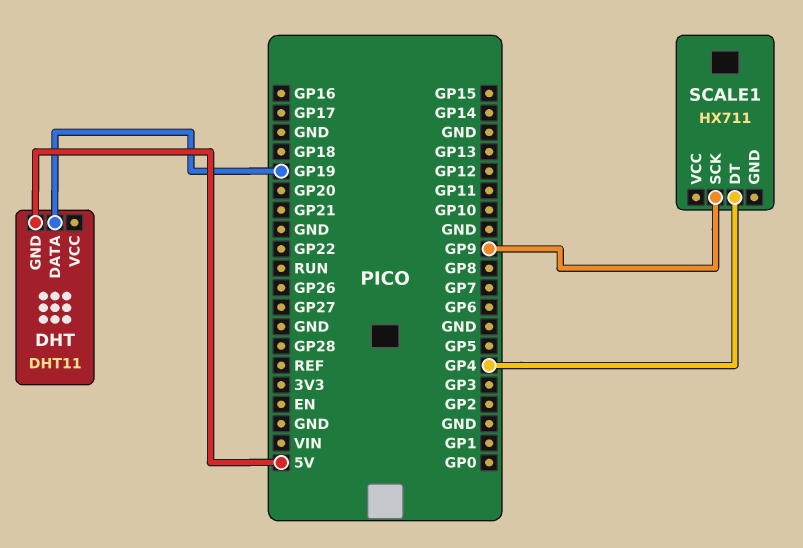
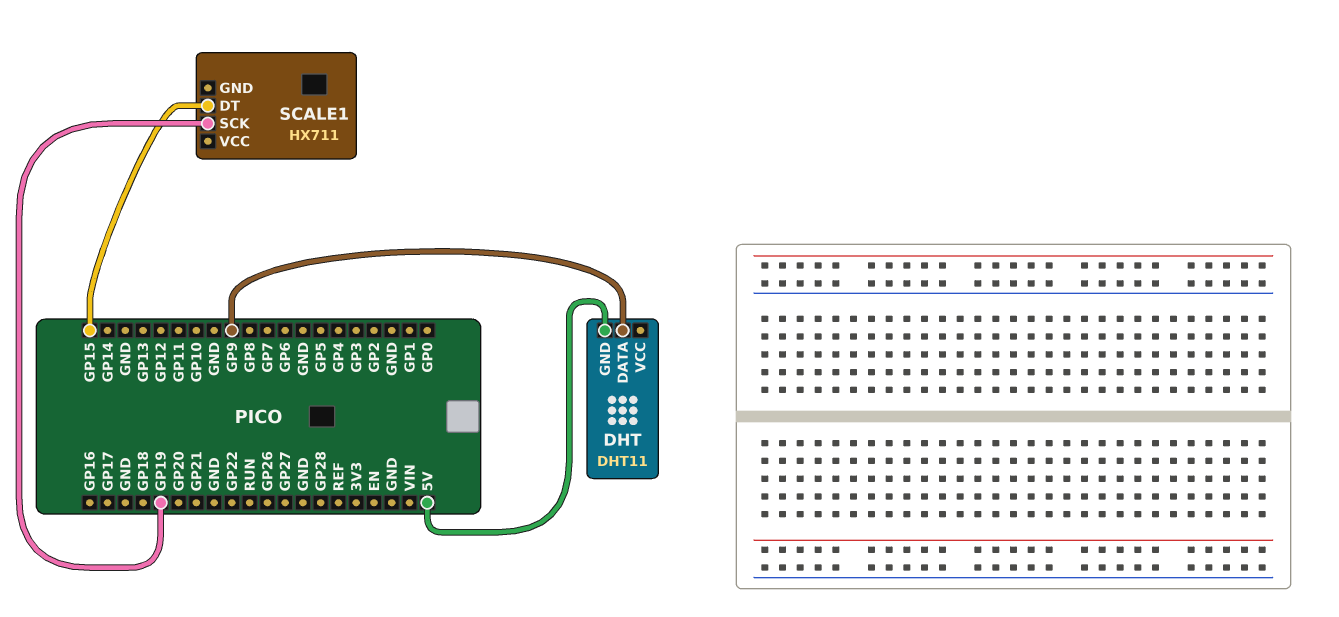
DHT pin DATA: GP19 -> GP9
SCALE1 pin DT: GP4 -> GP15
SCALE1 pin SCK: GP9 -> GP19

